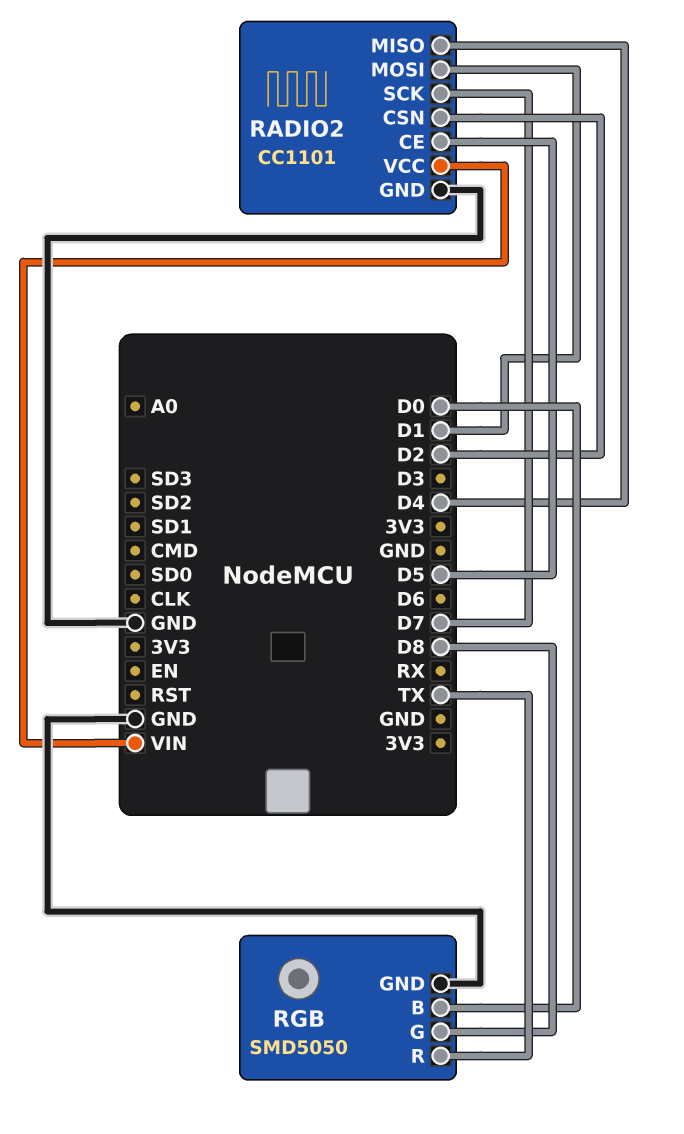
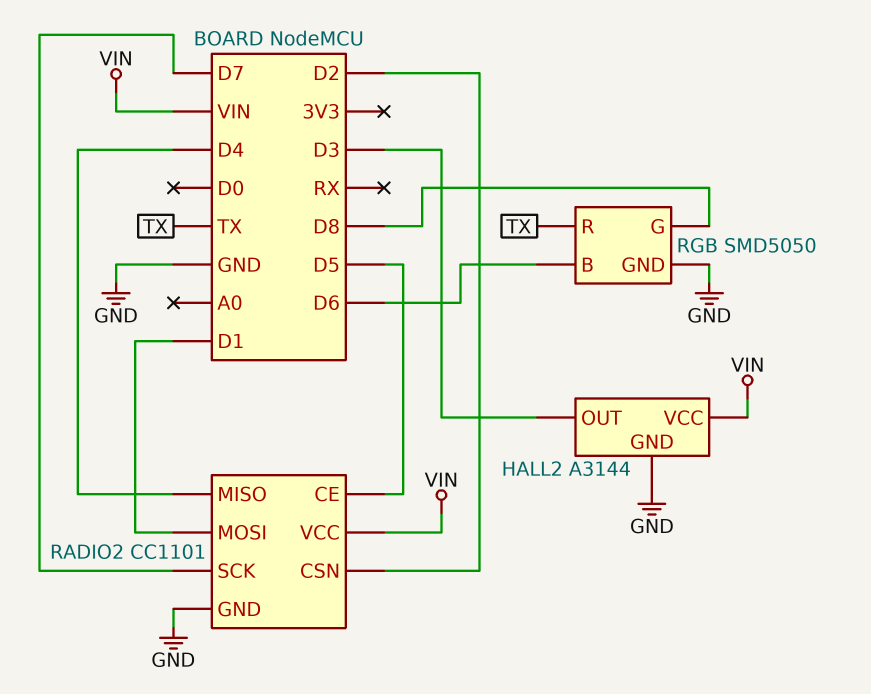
HALL2: none -> A3144
HALL2 pin GND: none -> GND
HALL2 pin OUT: none -> D3
HALL2 pin VCC: none -> VIN
RGB pin B: D0 -> D6

